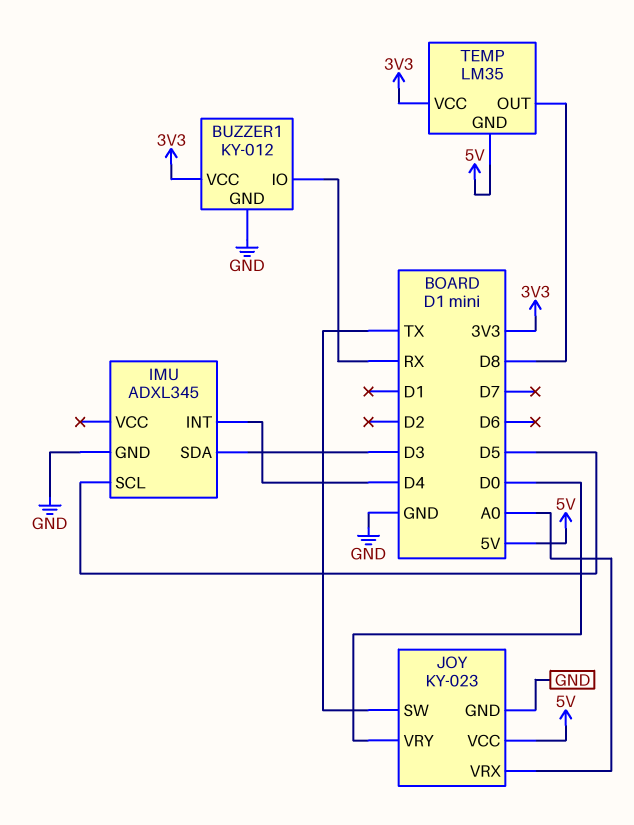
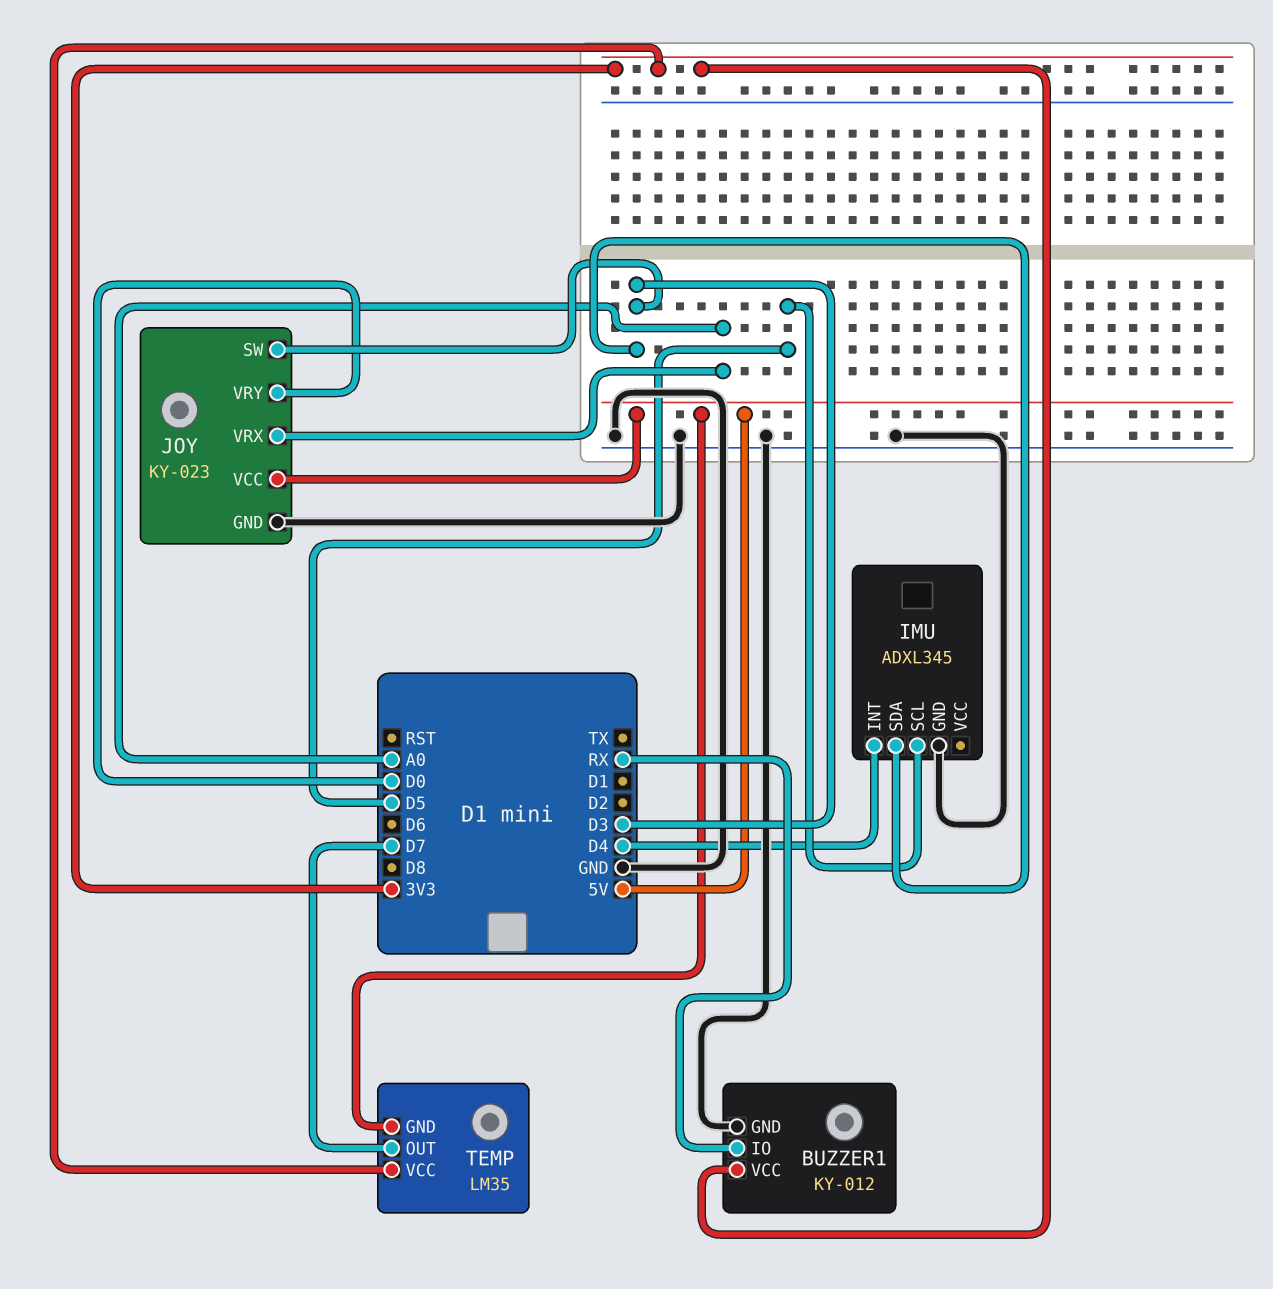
JOY pin SW: TX -> D3
TEMP pin OUT: D8 -> D7

